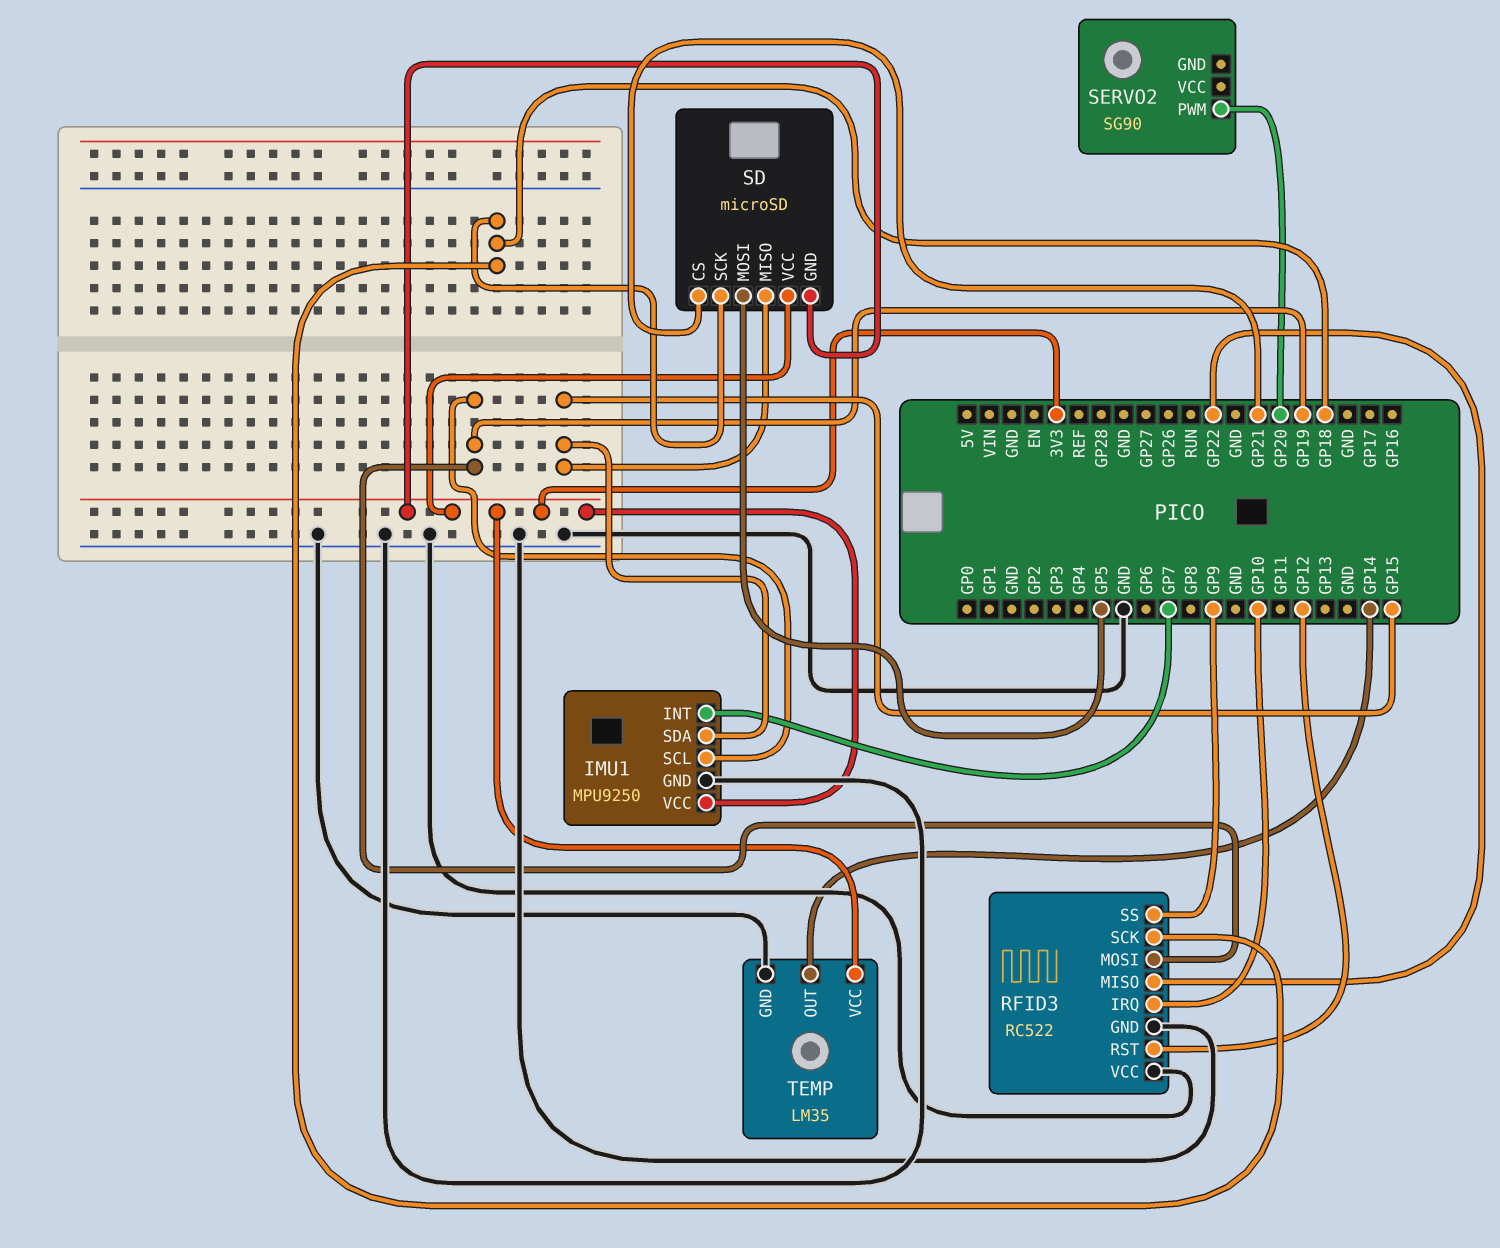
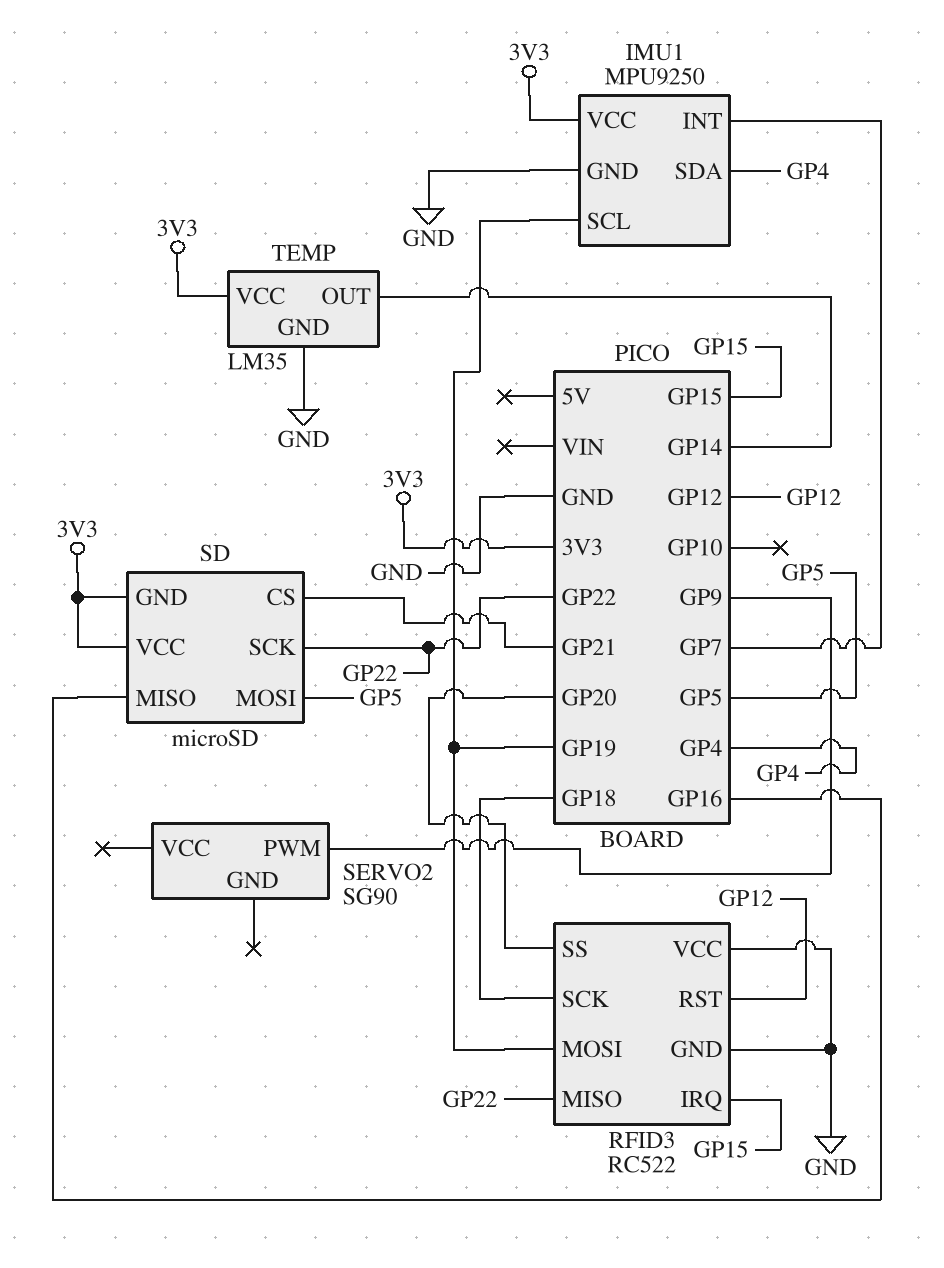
IMU1 pin SDA: GP15 -> GP4
RFID3 pin IRQ: GP10 -> GP15
RFID3 pin SS: GP9 -> GP20
SD pin MISO: GP15 -> GP16
SD pin SCK: GP18 -> GP22
SERVO2 pin PWM: GP20 -> GP9

